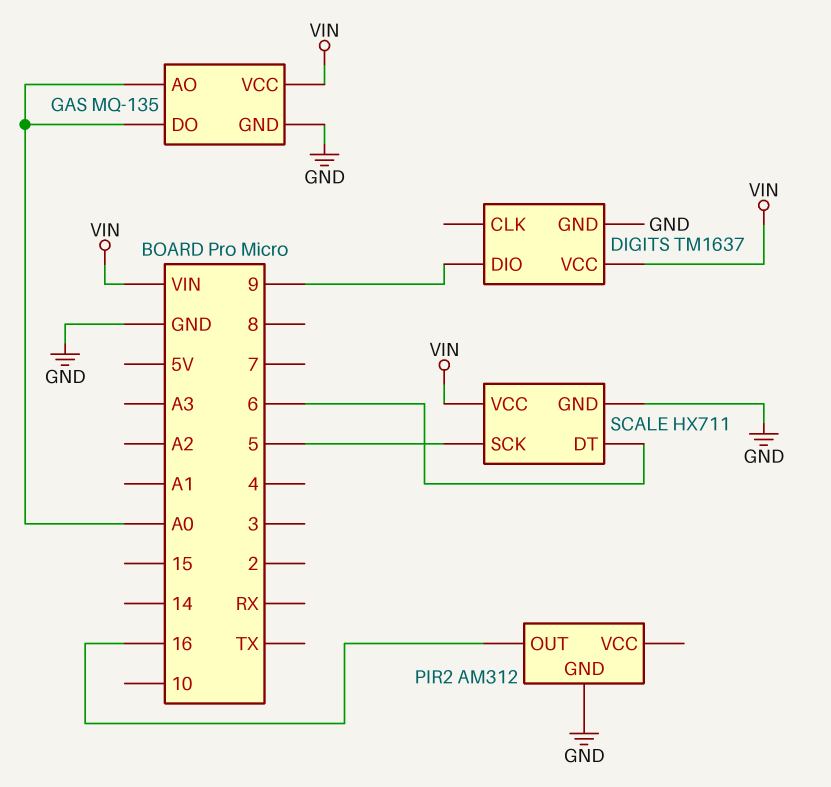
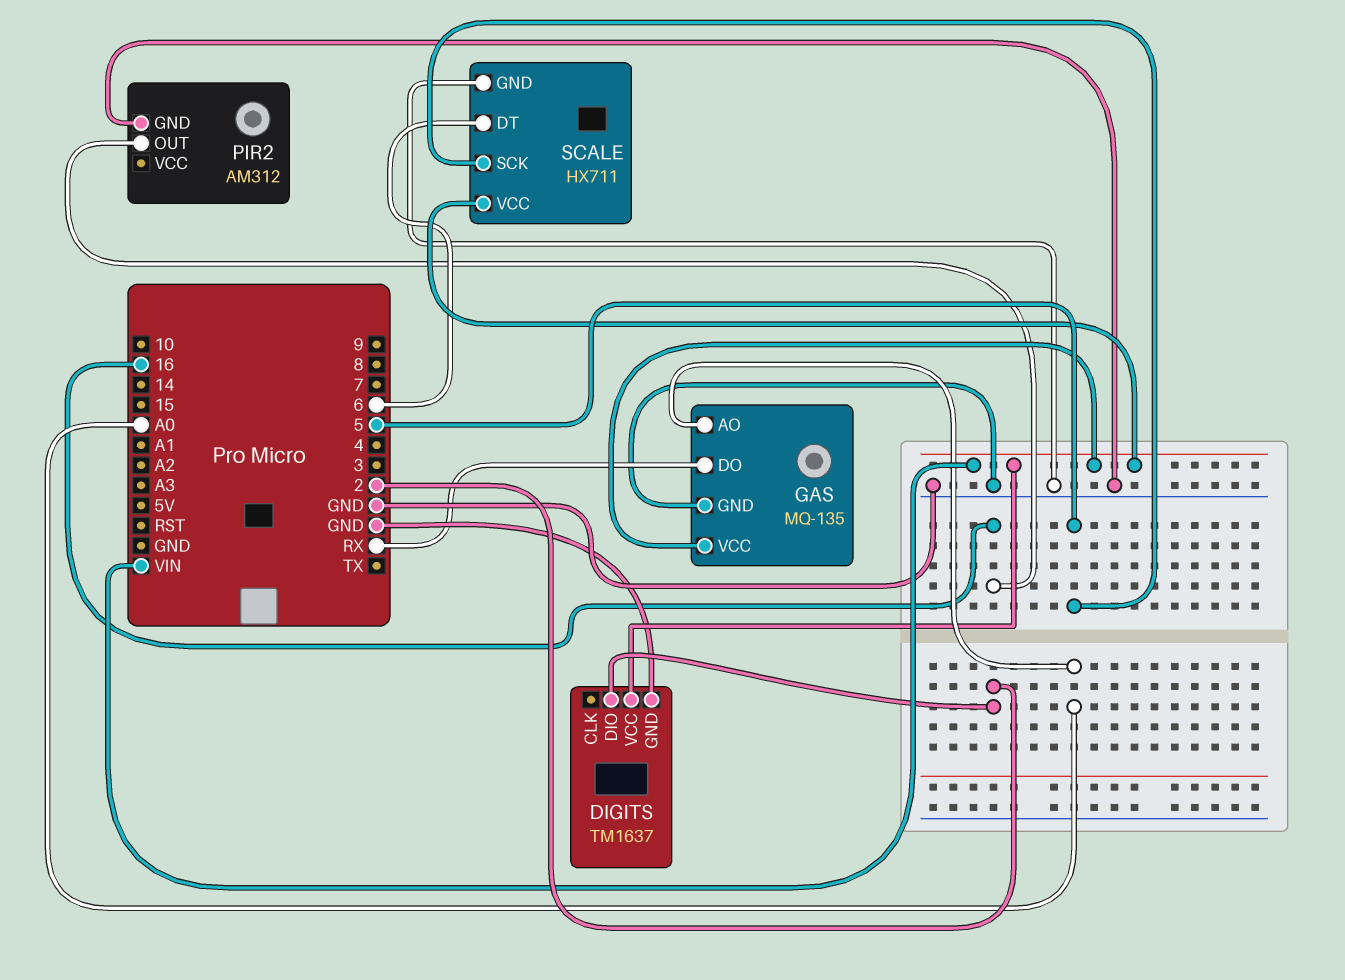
DIGITS pin DIO: 9 -> 2
GAS pin DO: A0 -> RX

